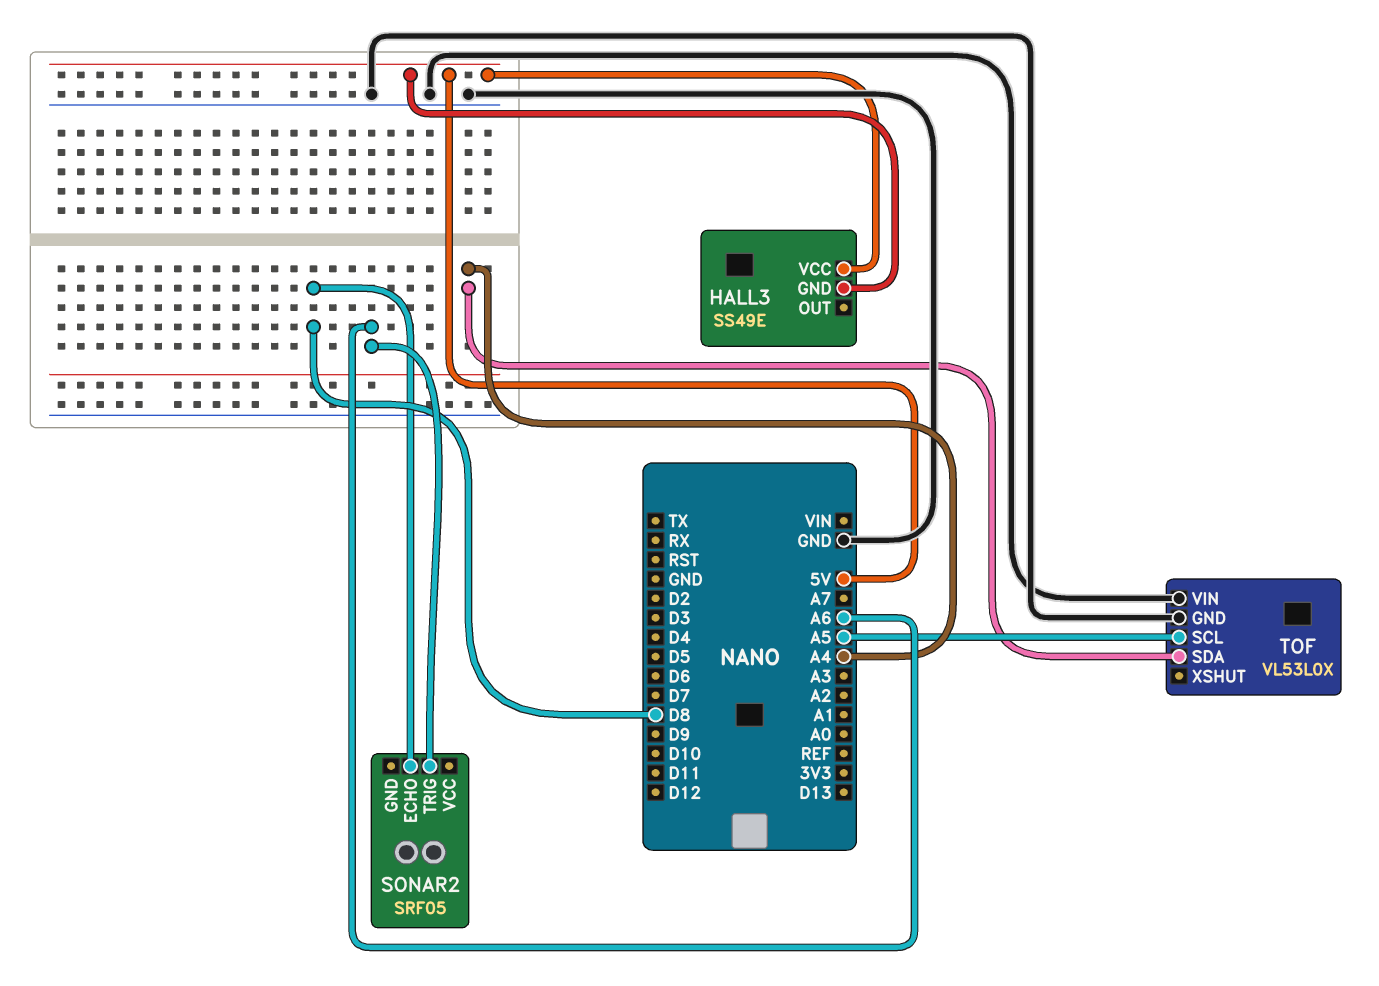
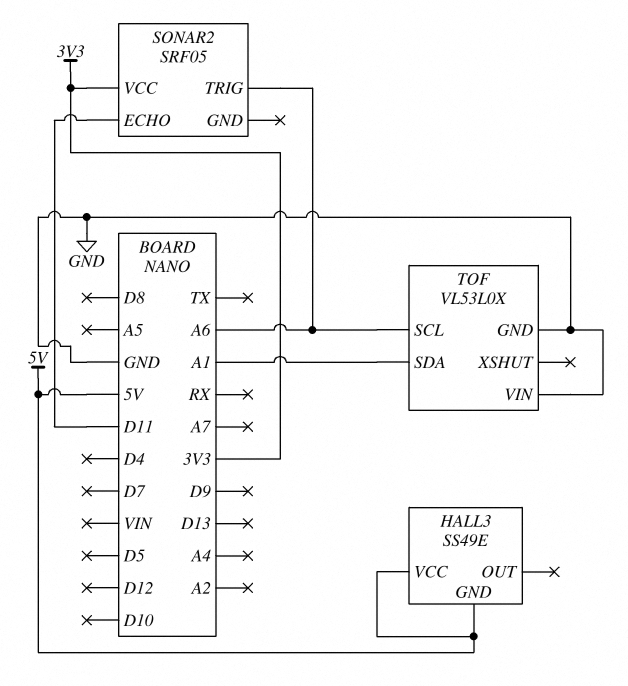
SONAR2 pin ECHO: D8 -> D11
SONAR2 pin VCC: none -> 3V3
TOF pin SCL: A5 -> A6
TOF pin SDA: A4 -> A1

